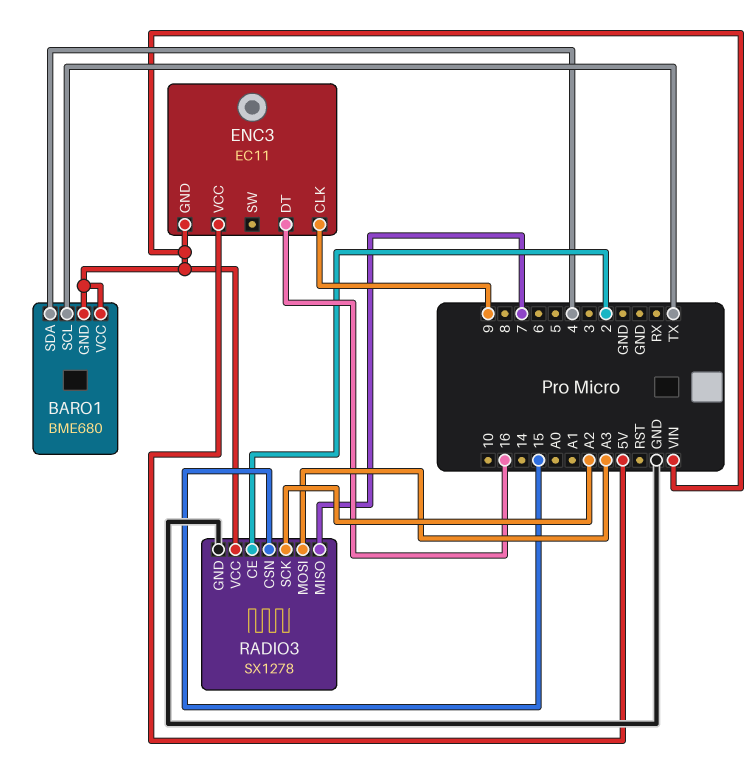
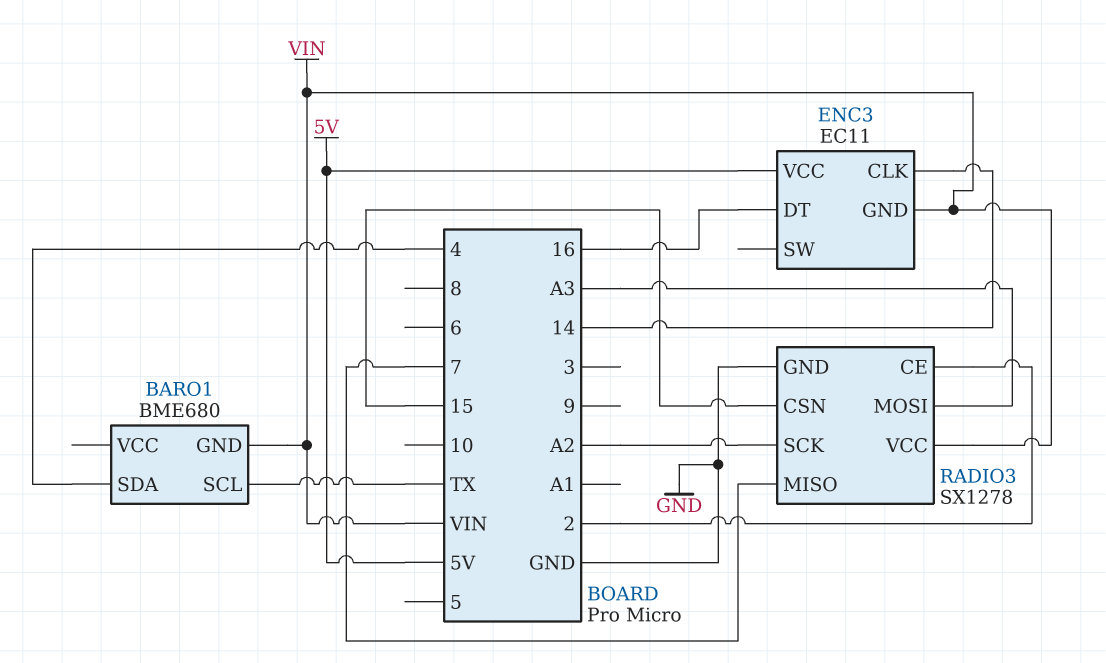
BARO1 pin VCC: VIN -> none
ENC3 pin CLK: 9 -> 14

